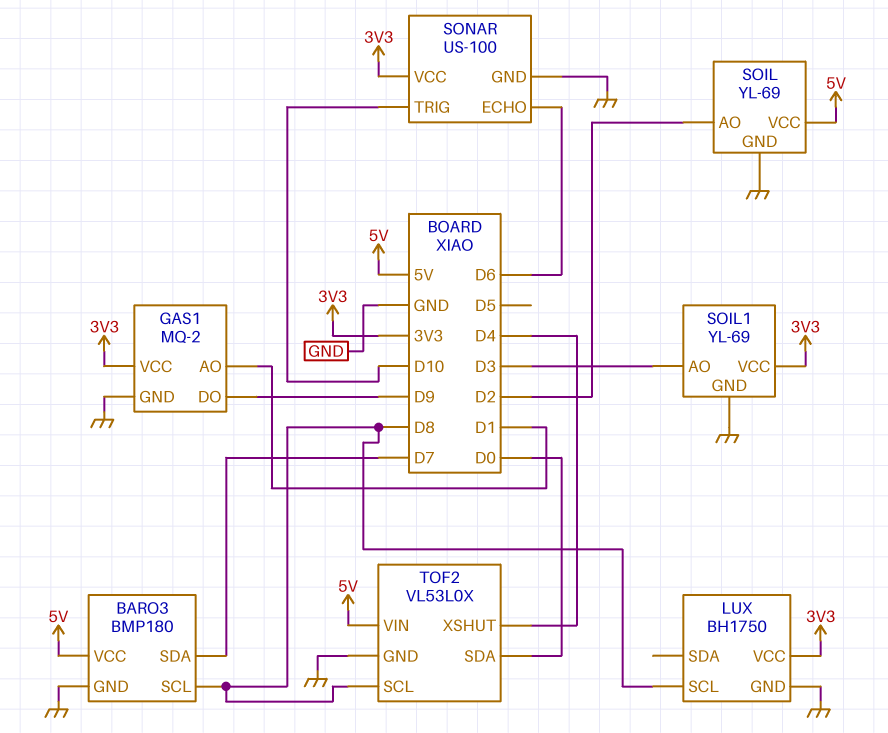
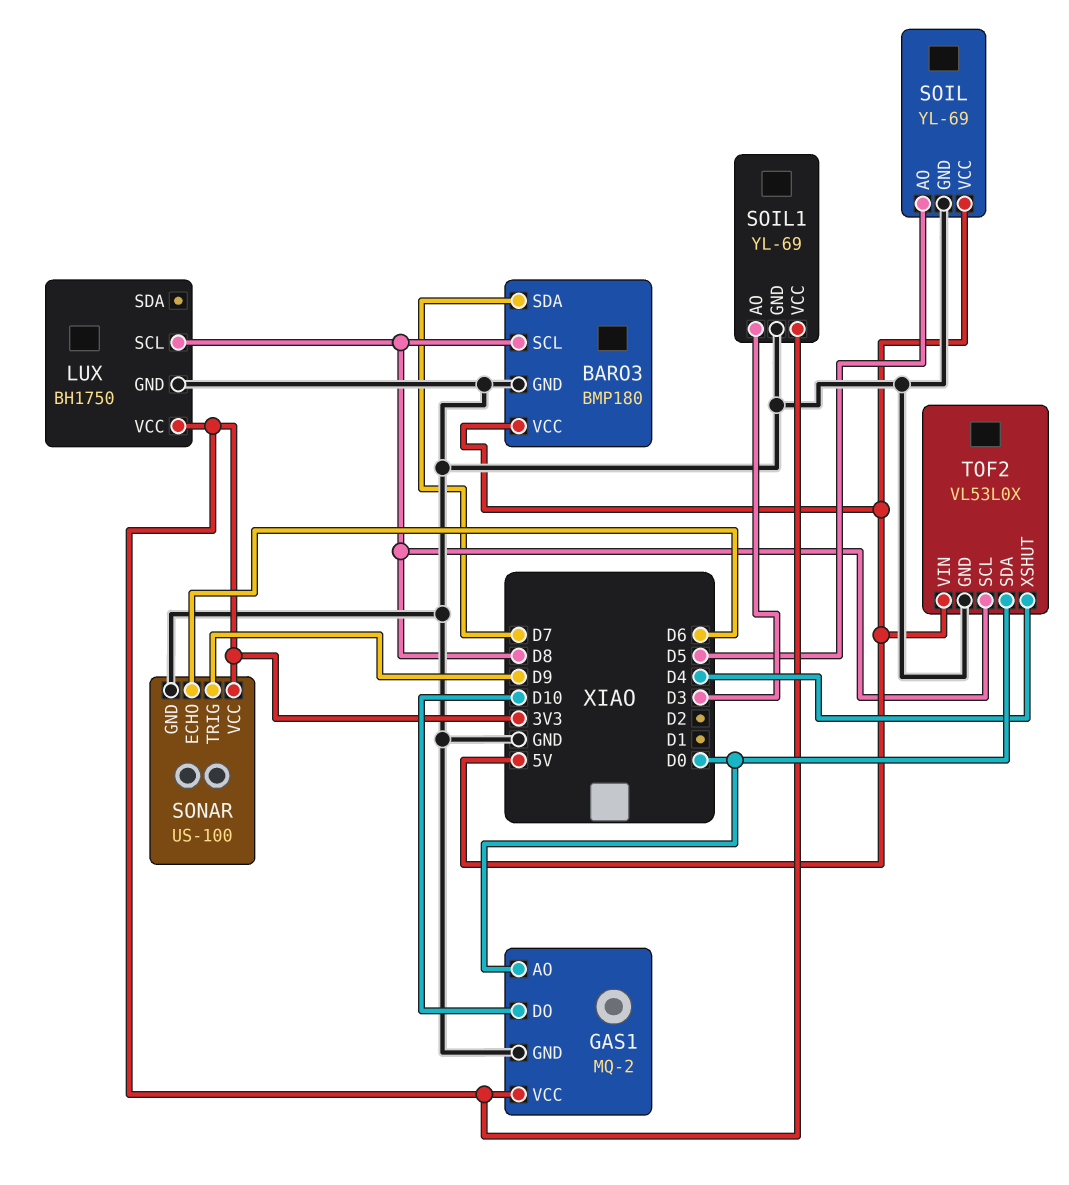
GAS1 pin AO: D1 -> D0
GAS1 pin DO: D9 -> D10
SOIL pin AO: D2 -> D5
SONAR pin TRIG: D10 -> D9

